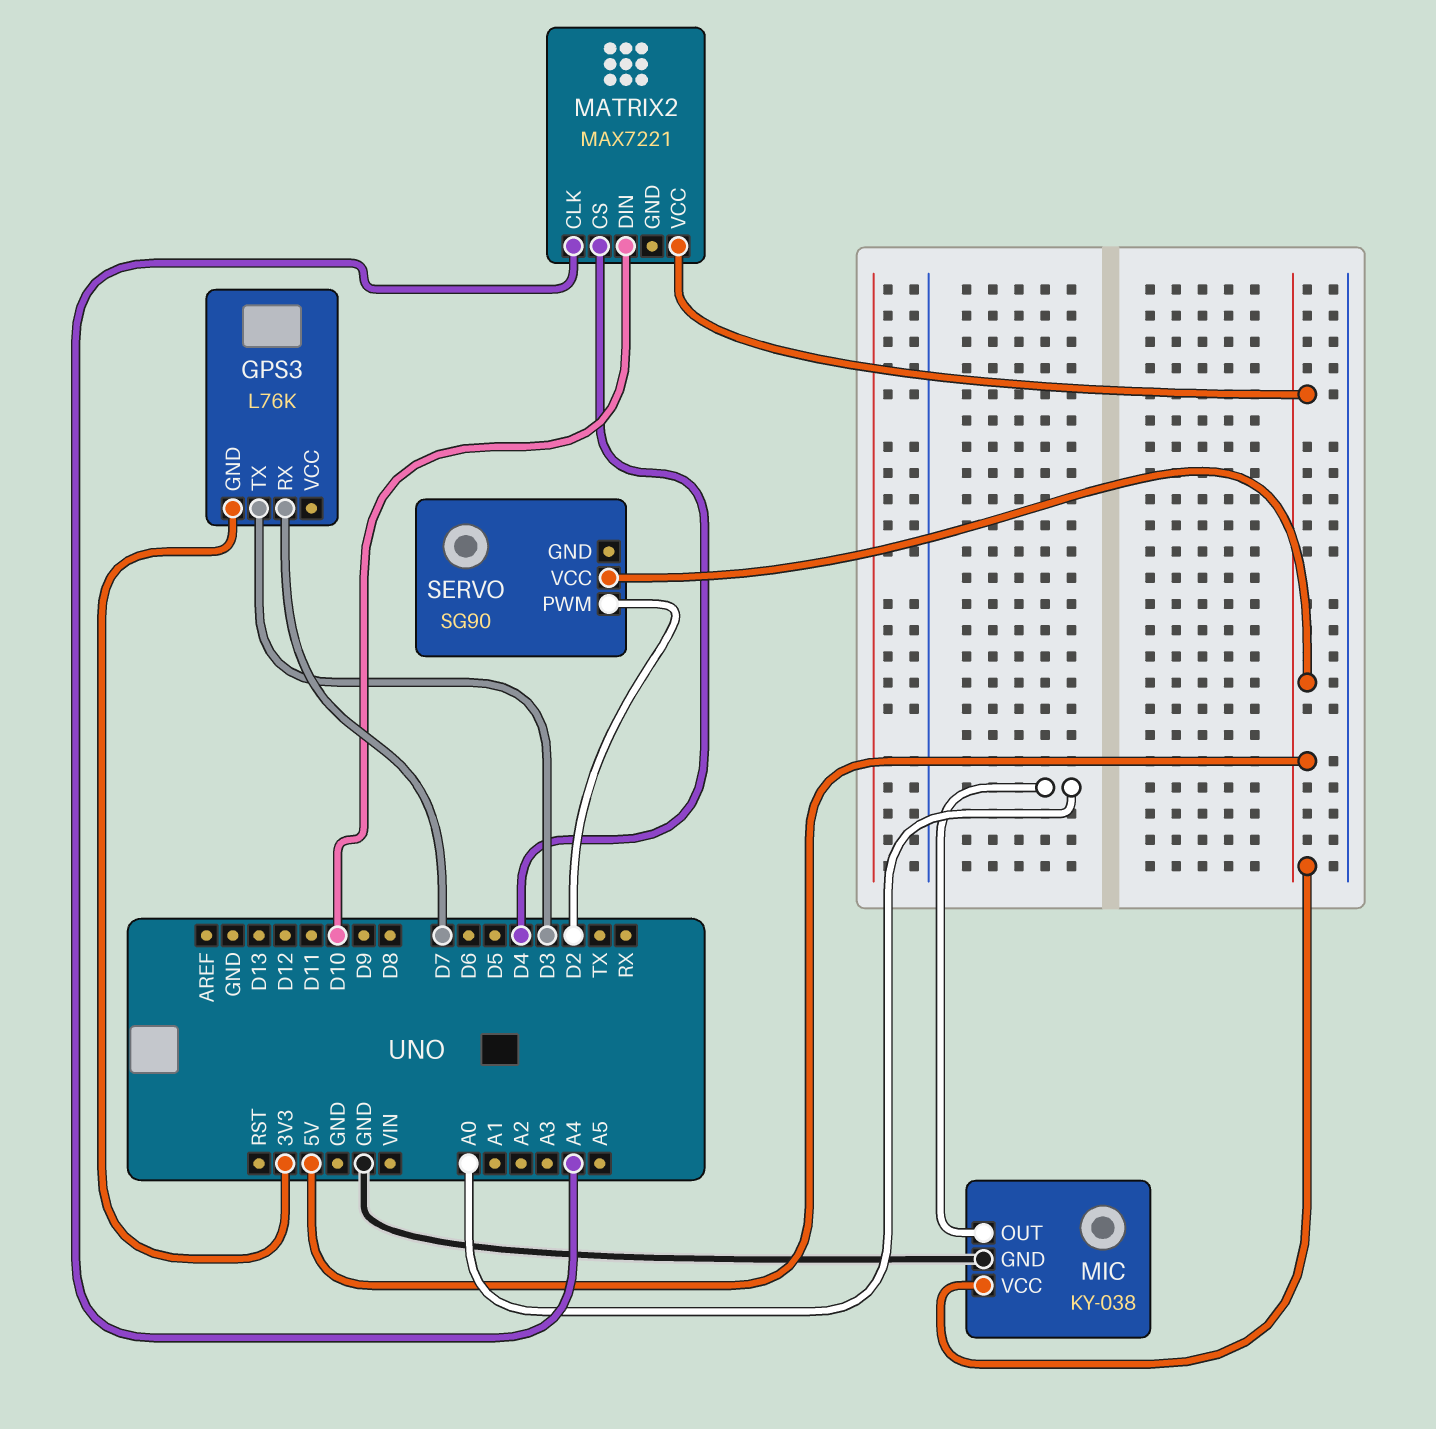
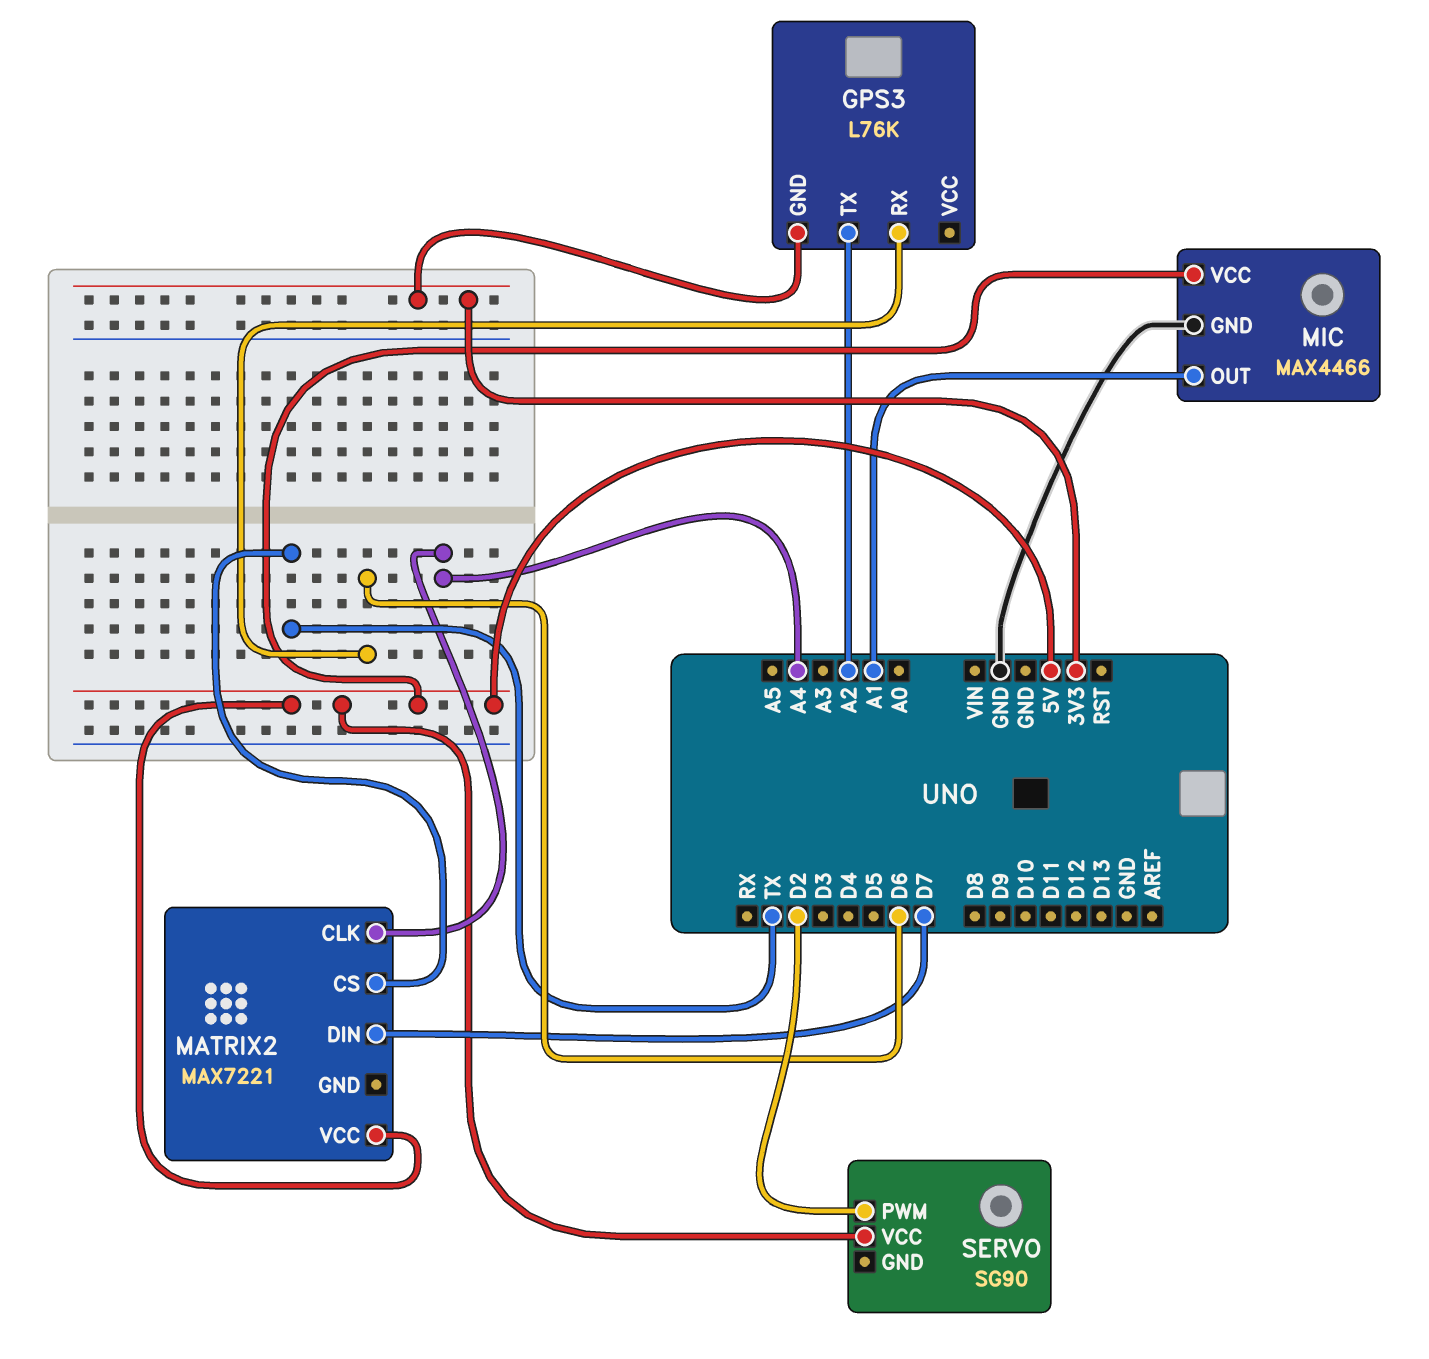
GPS3 pin RX: D7 -> D6
GPS3 pin TX: D3 -> A2
MATRIX2 pin CS: D4 -> TX
MATRIX2 pin DIN: D10 -> D7
MIC: KY-038 -> MAX4466
MIC pin OUT: A0 -> A1

